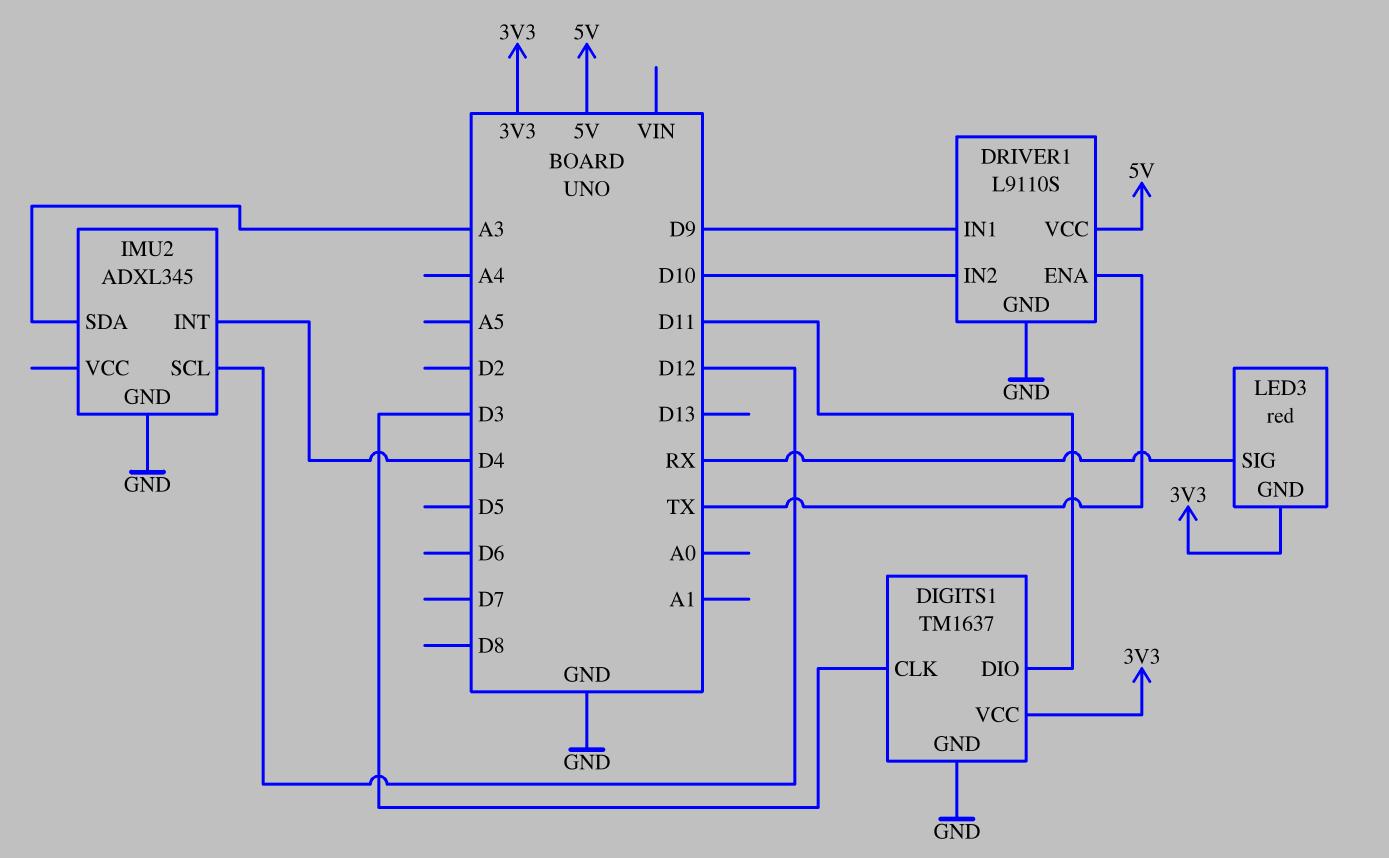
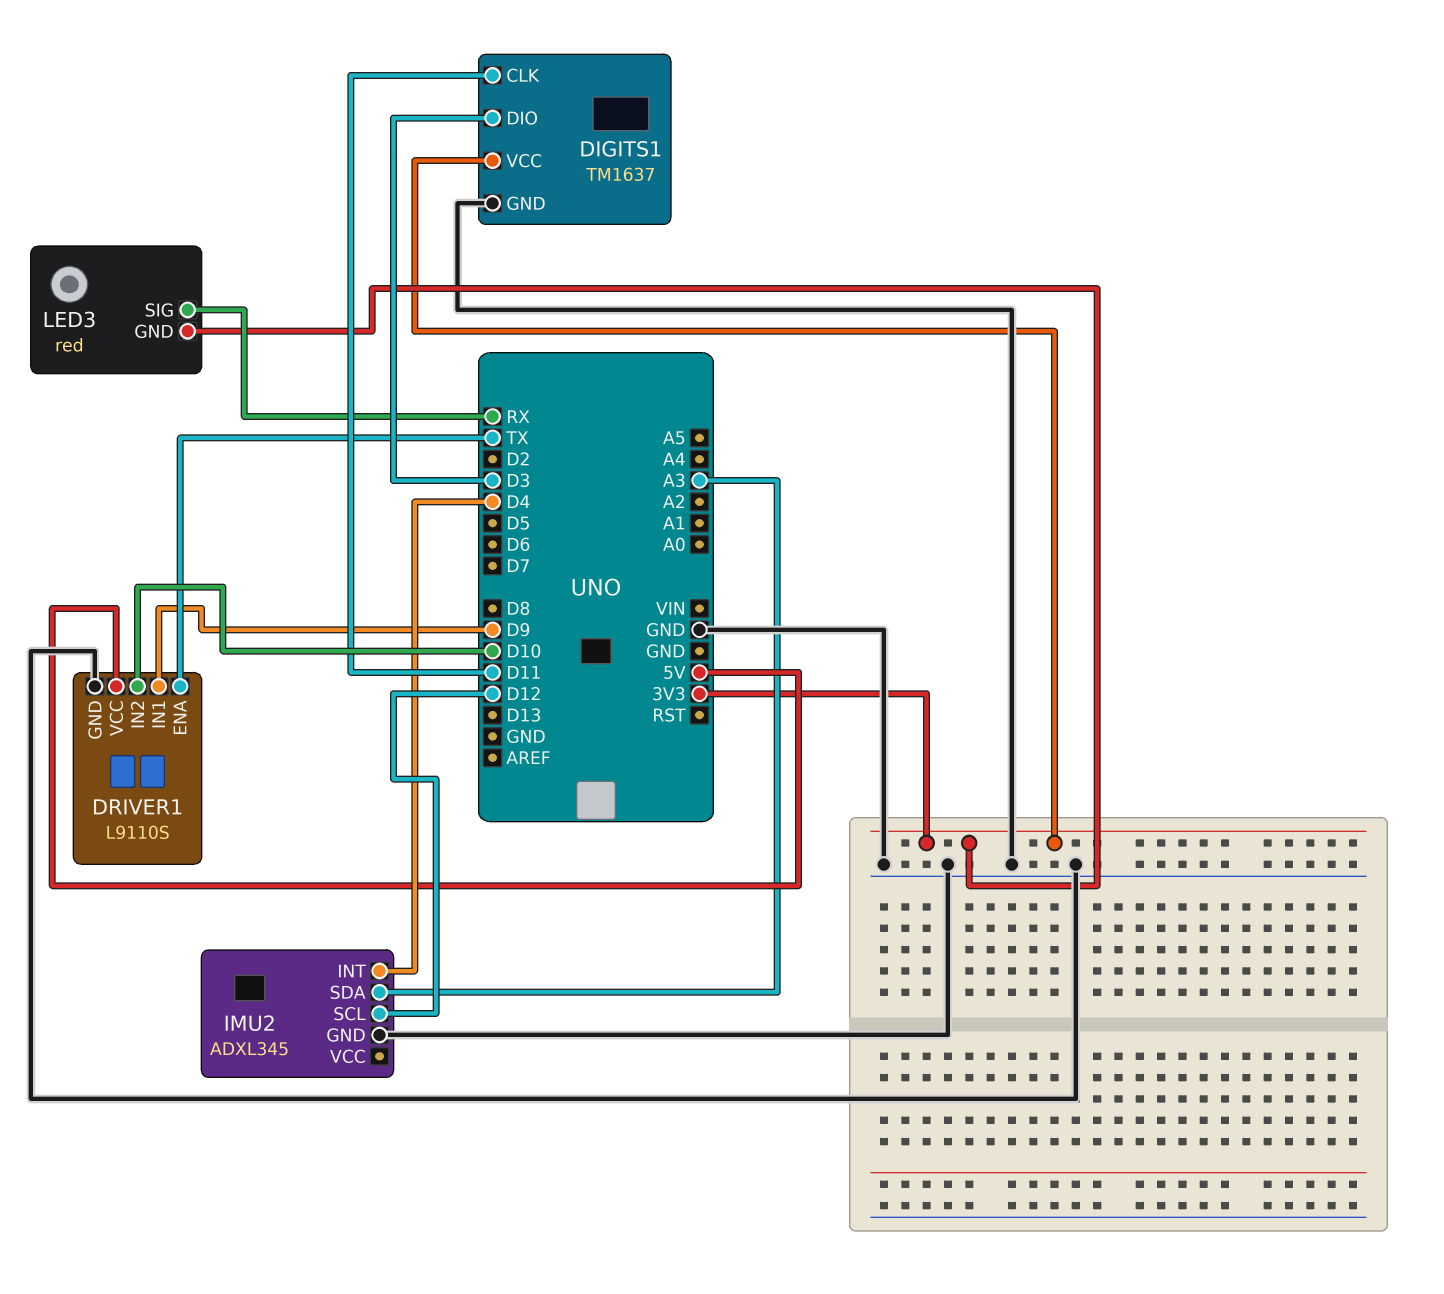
DIGITS1 pin CLK: D3 -> D11
DIGITS1 pin DIO: D11 -> D3

